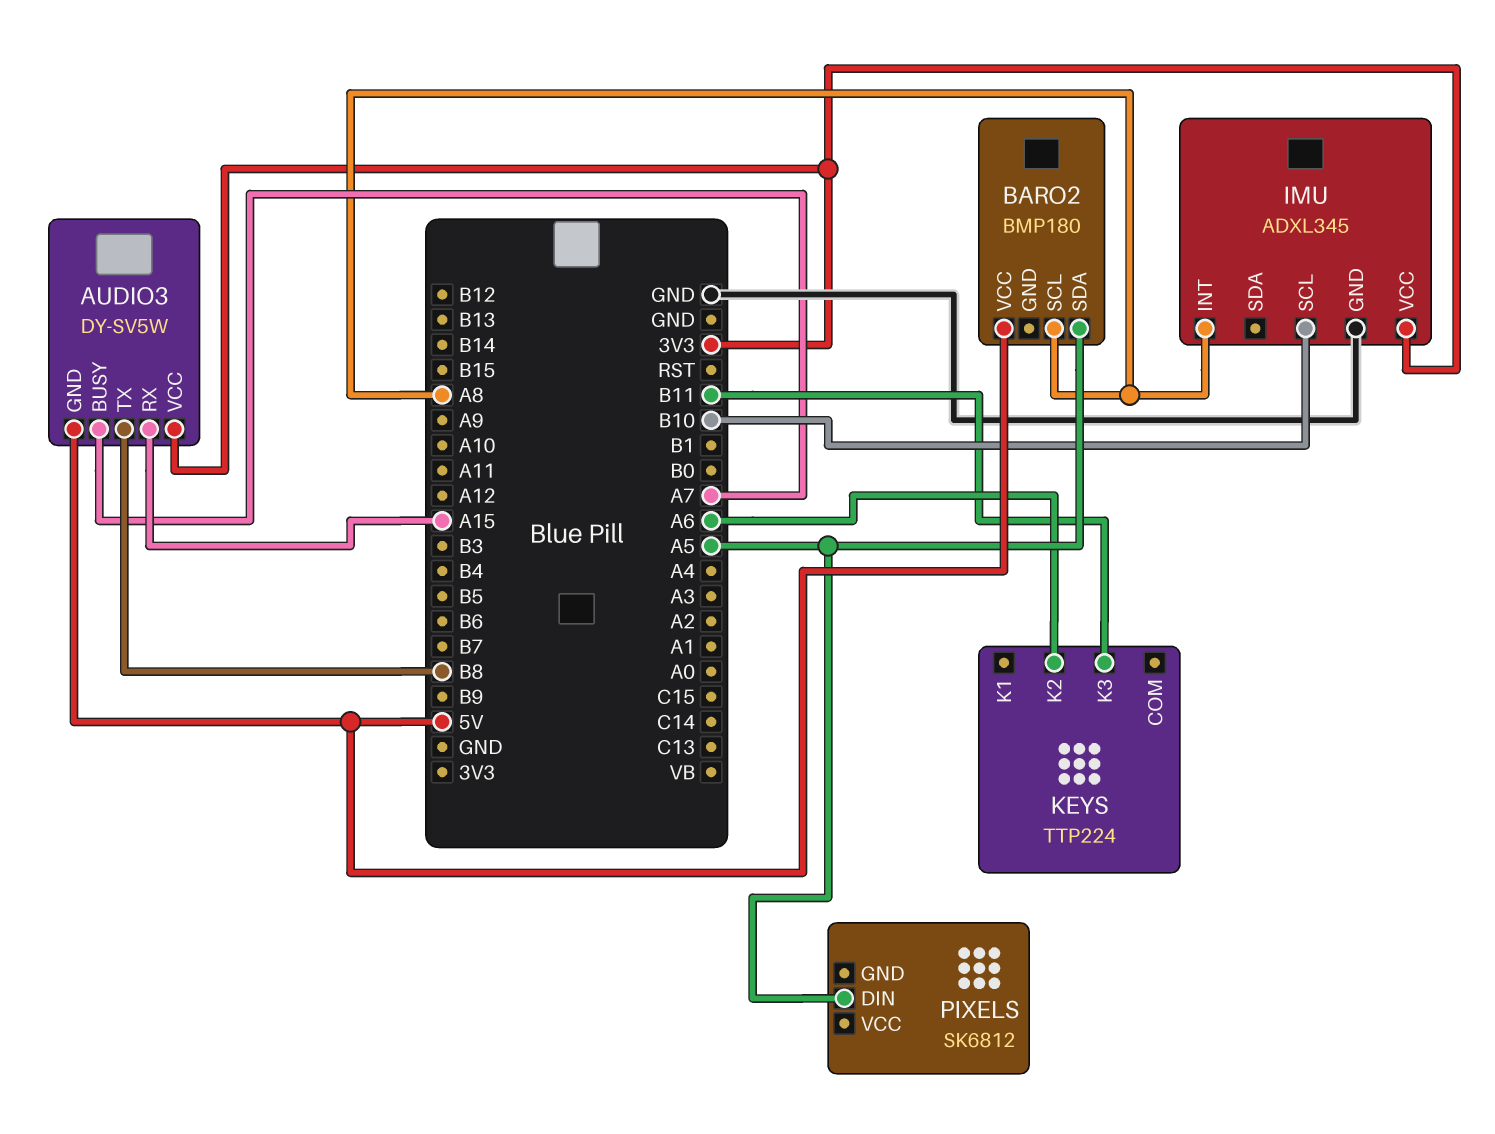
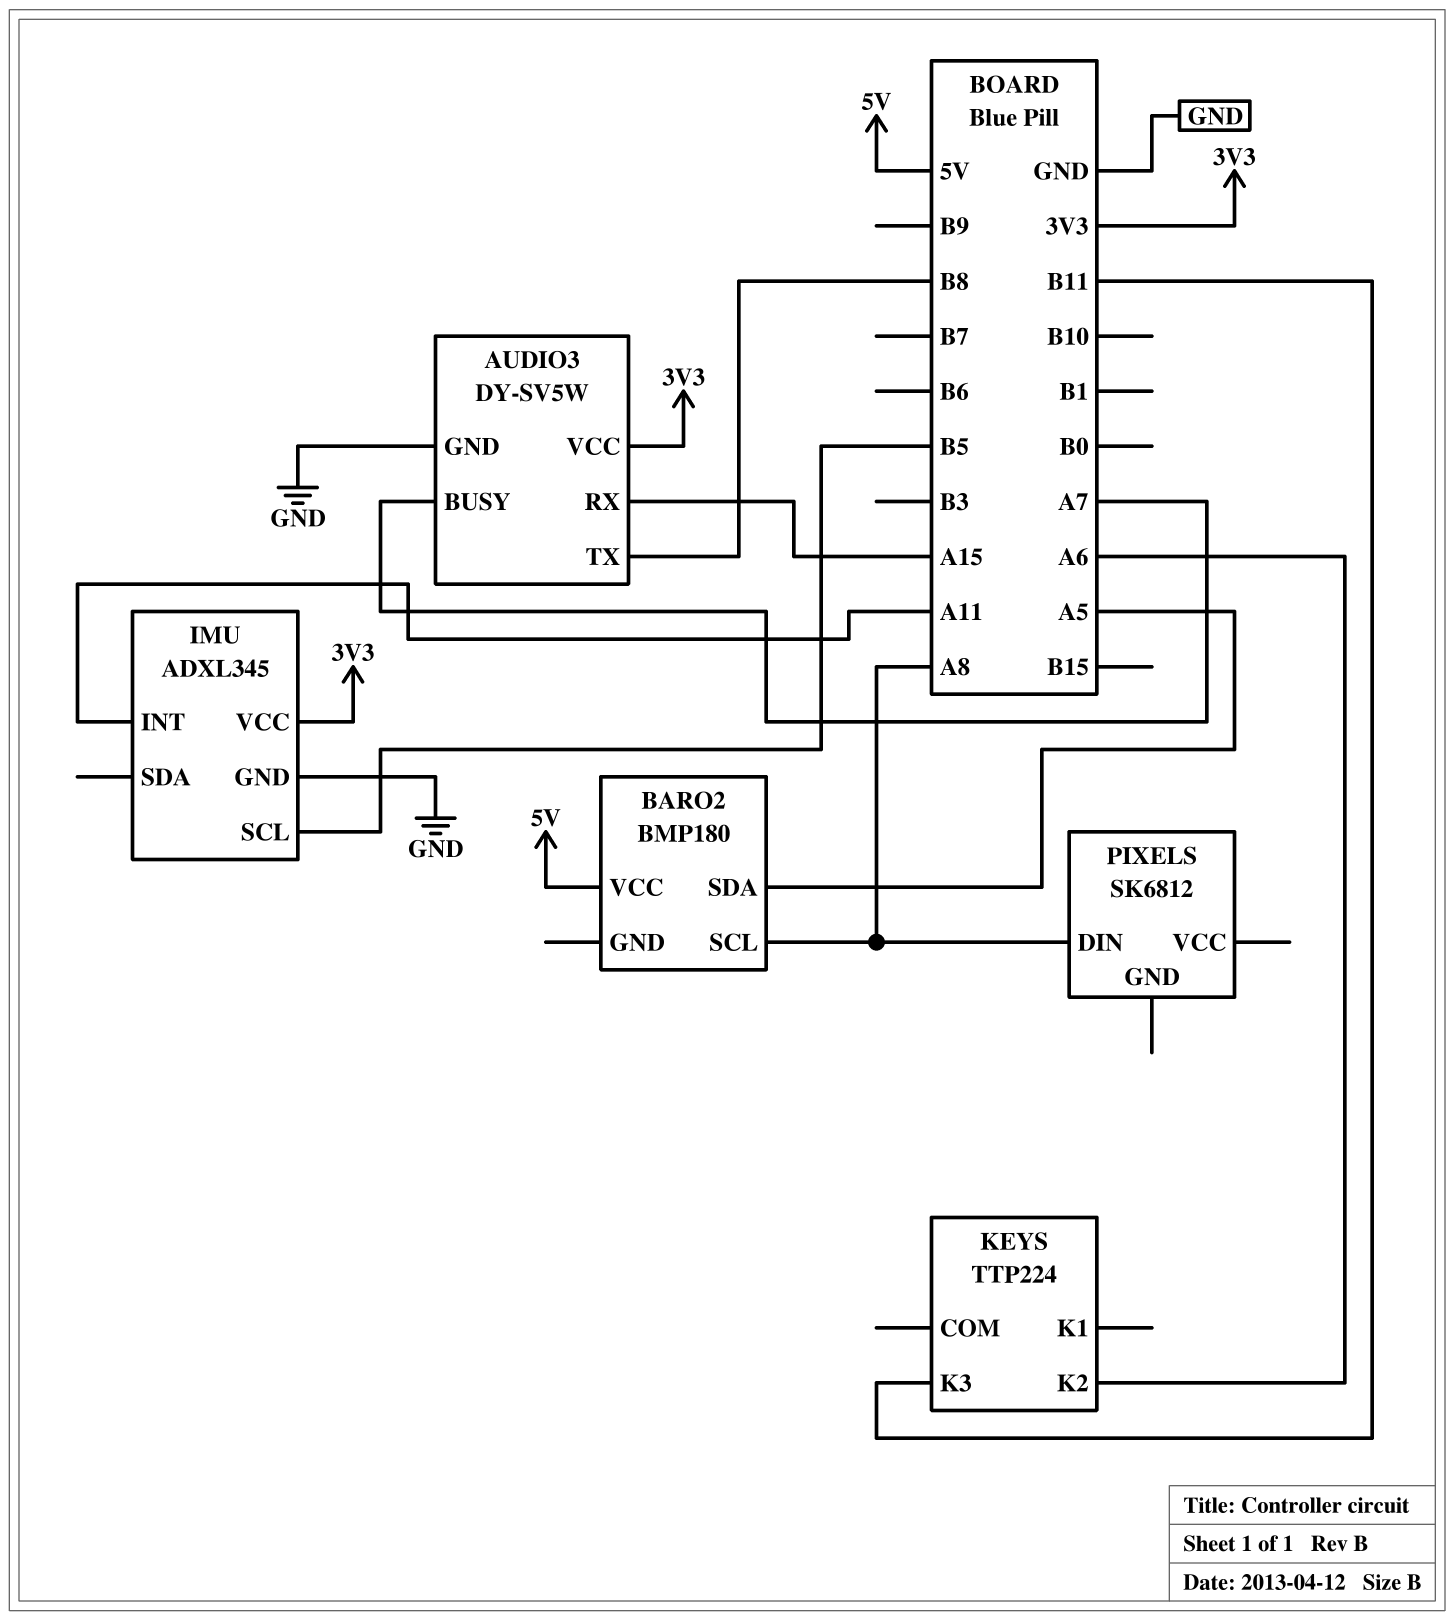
AUDIO3 pin GND: 5V -> GND
IMU pin INT: A8 -> A11
IMU pin SCL: B10 -> B5
PIXELS pin DIN: A5 -> A8

